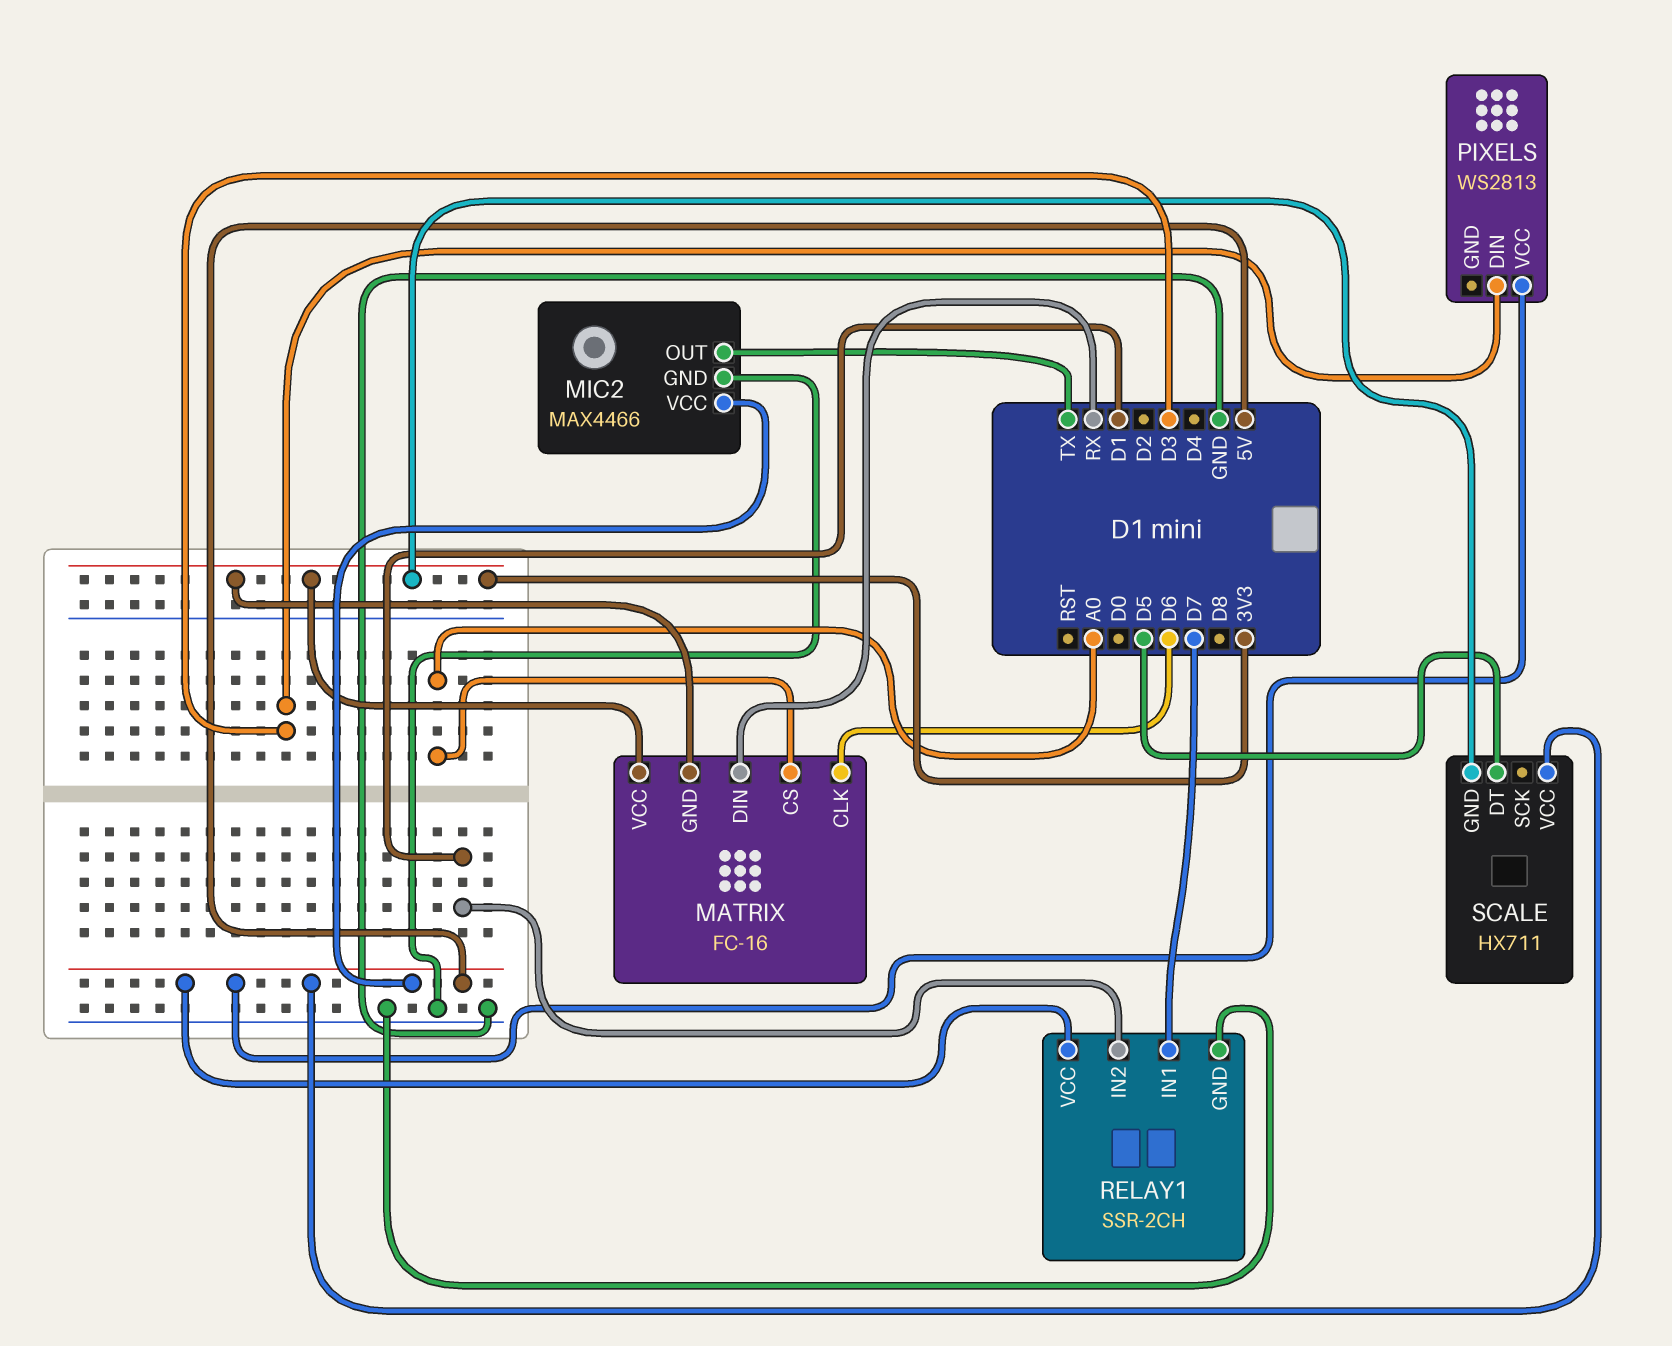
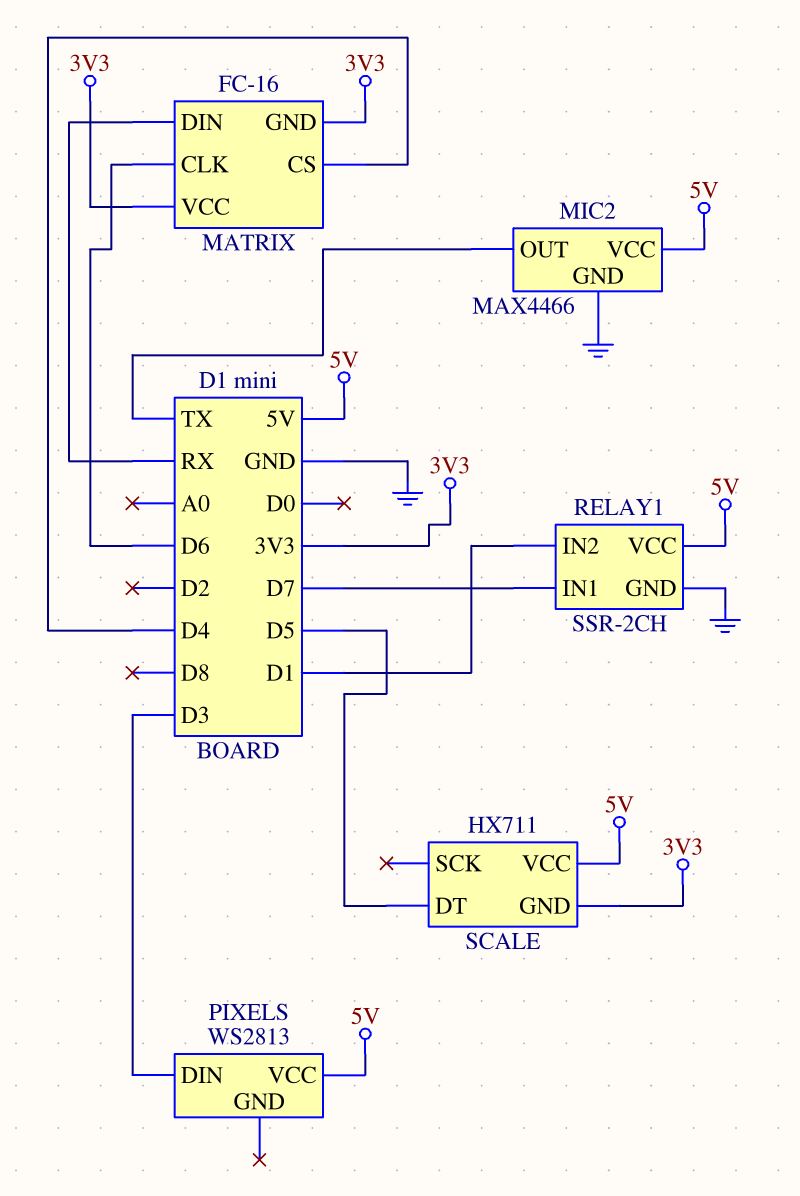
MATRIX pin CS: A0 -> D4

